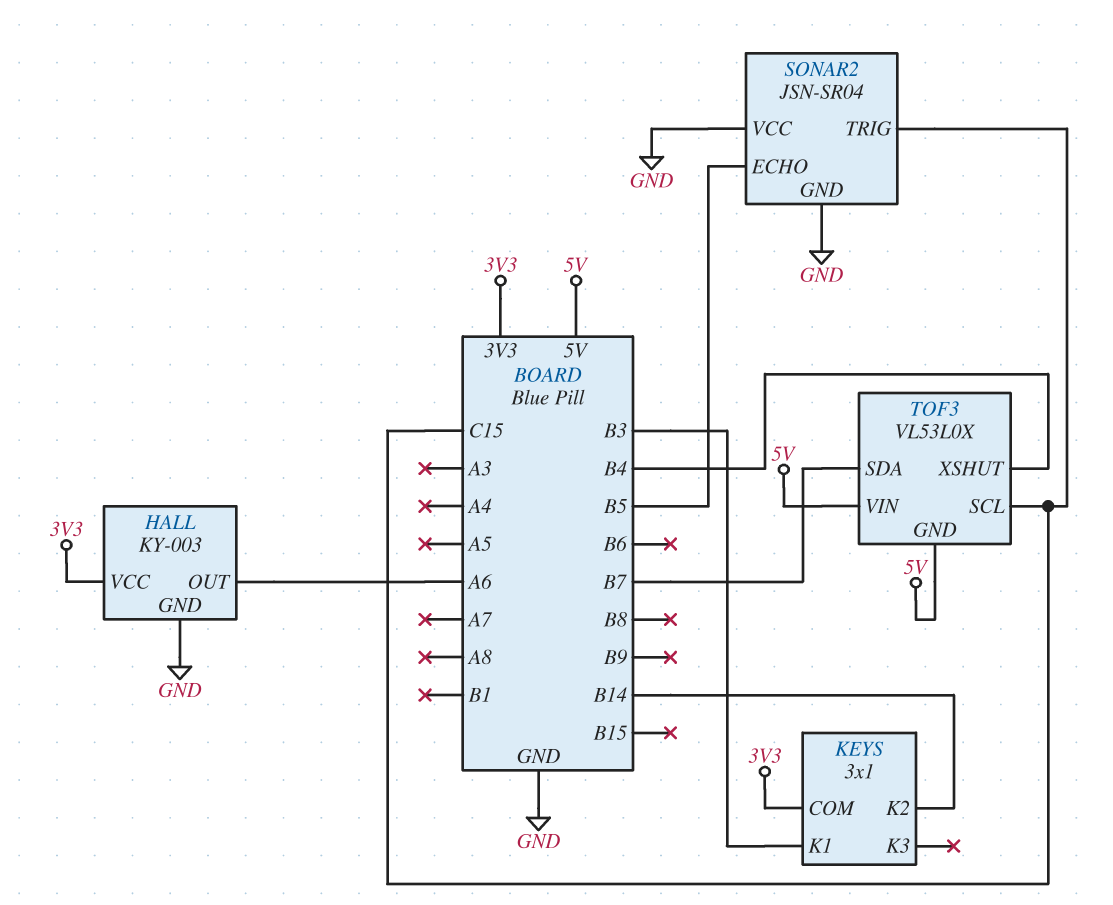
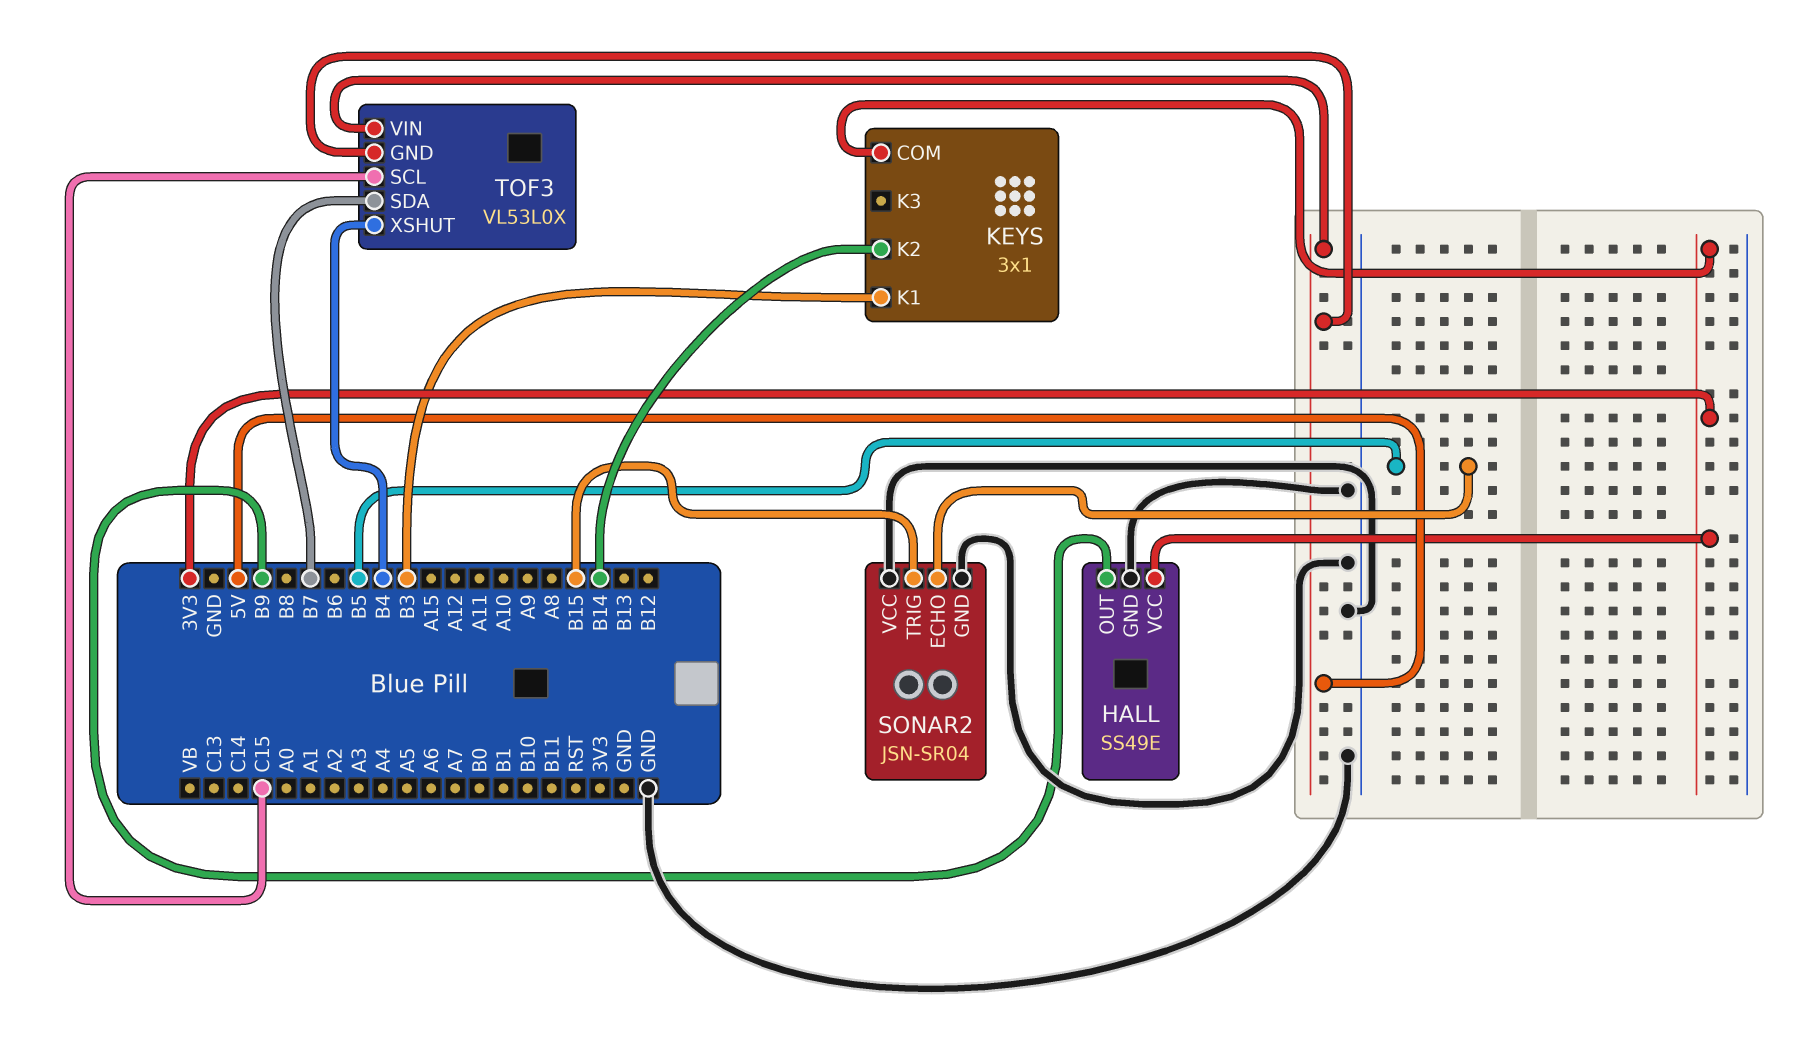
HALL: KY-003 -> SS49E
HALL pin OUT: A6 -> B9
SONAR2 pin TRIG: C15 -> B15

